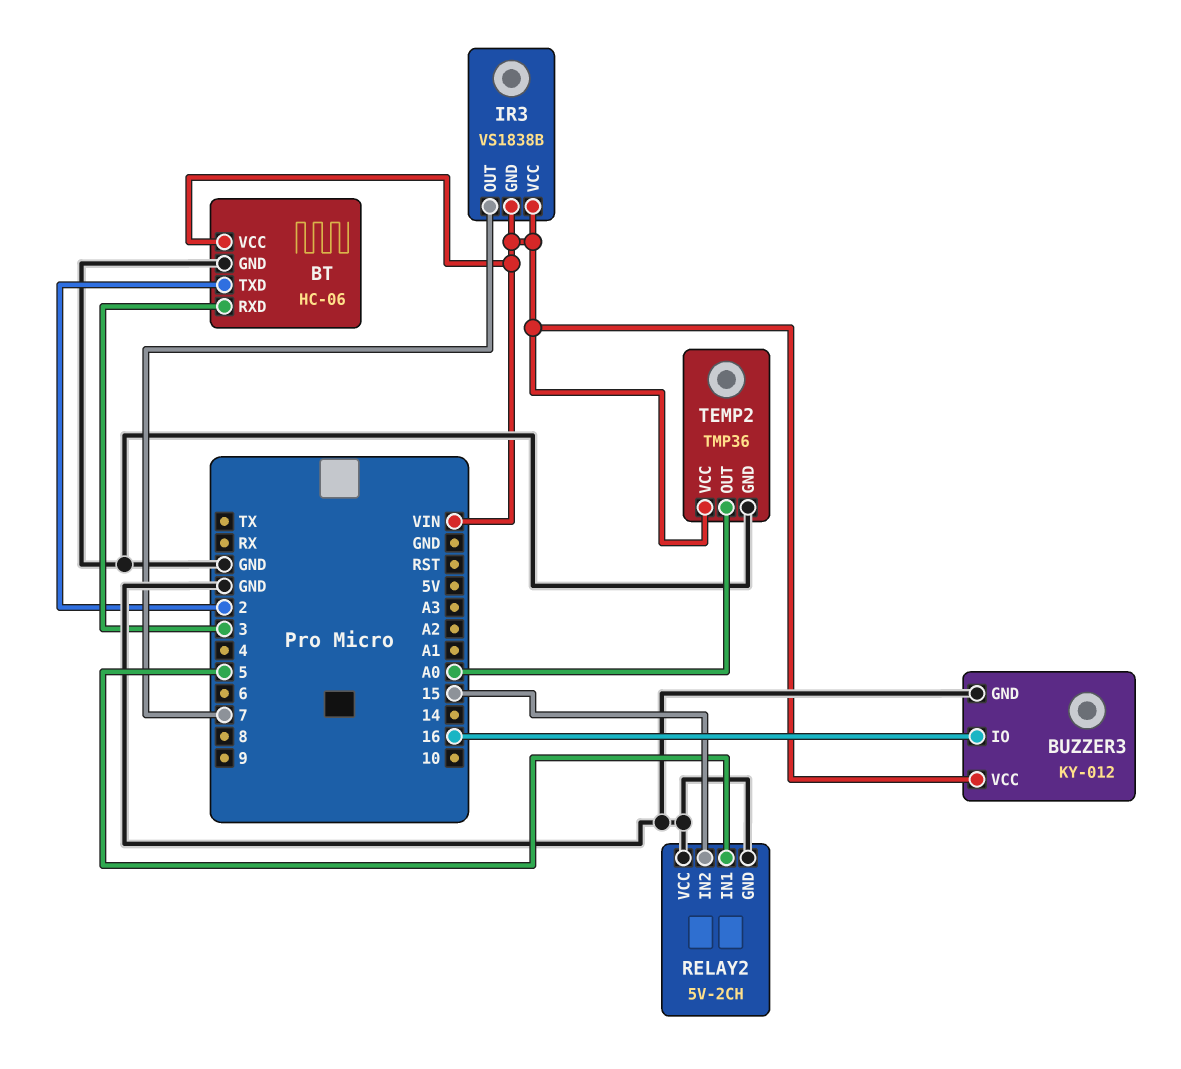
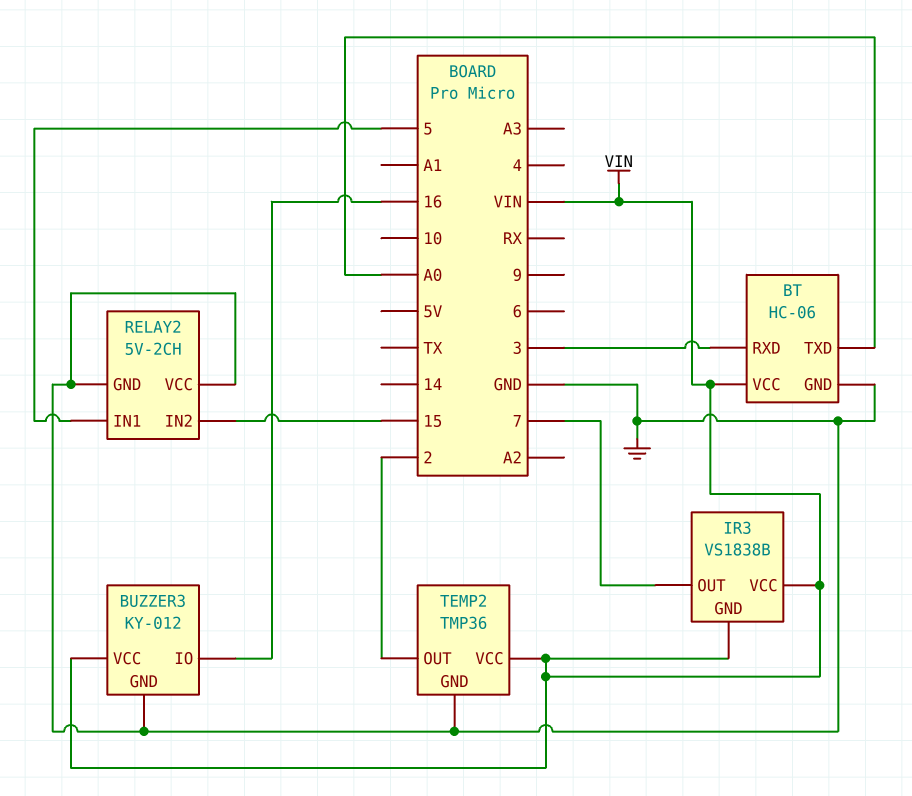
BT pin TXD: 2 -> A0
TEMP2 pin OUT: A0 -> 2

